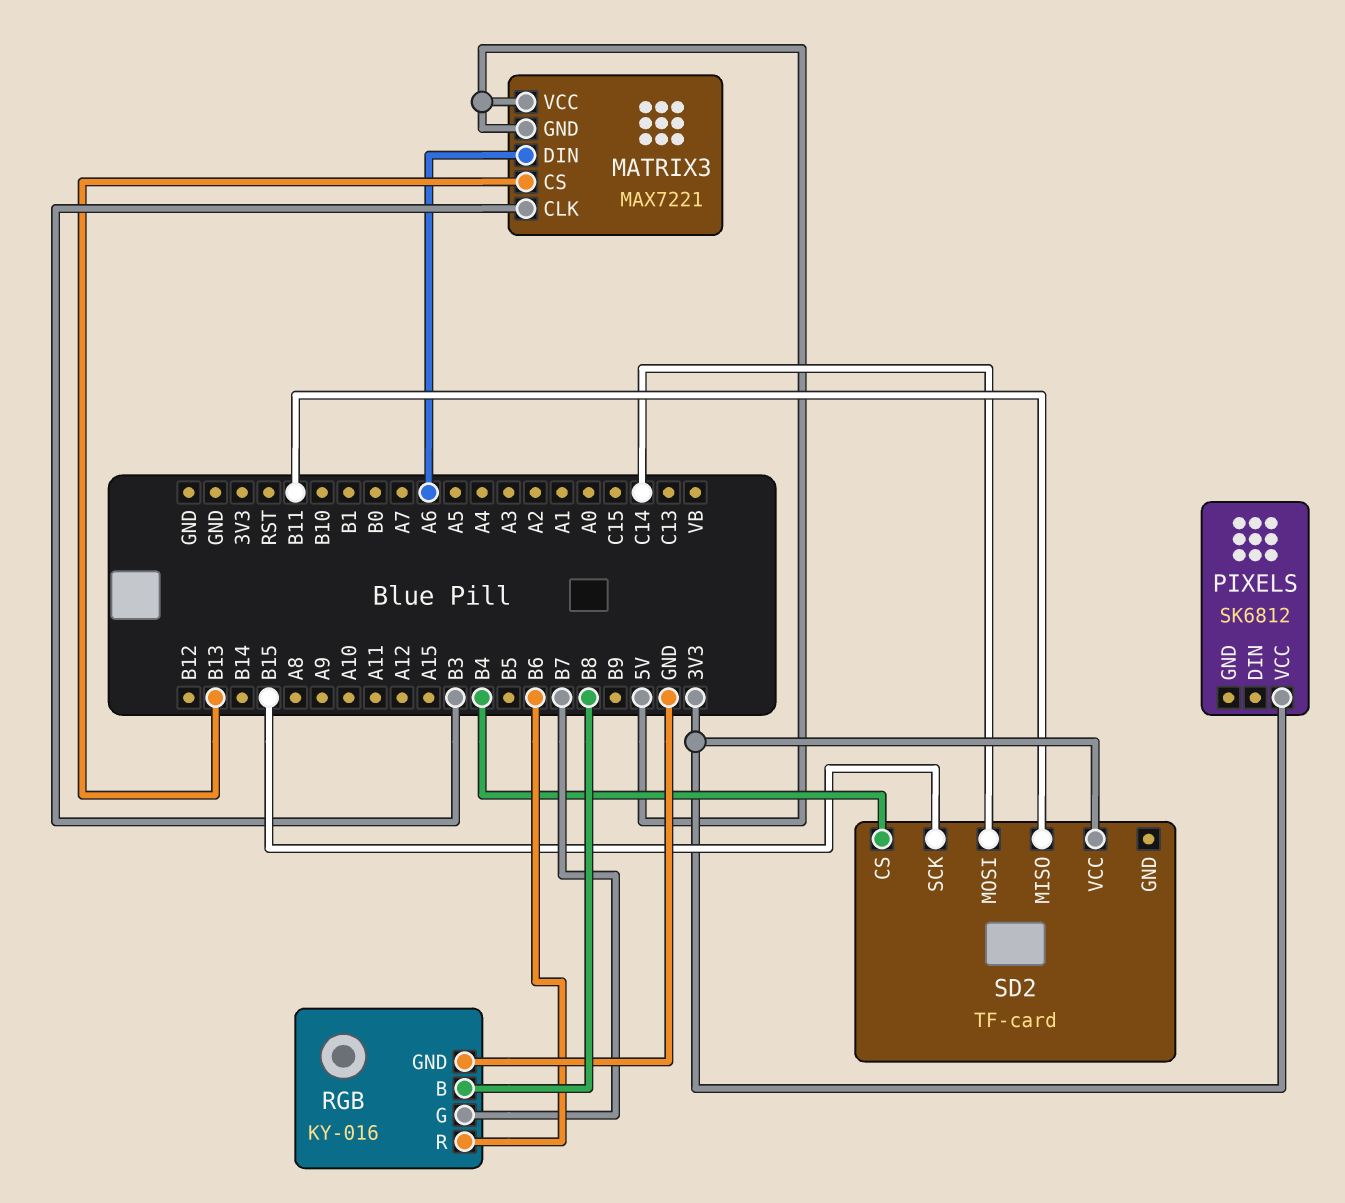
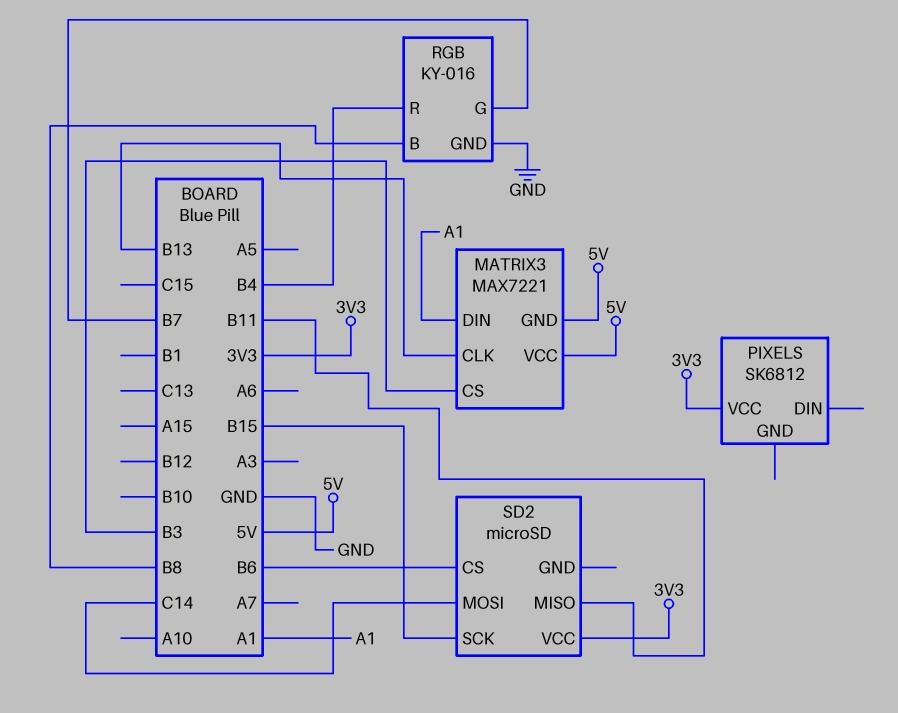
MATRIX3 pin CLK: B3 -> B13
MATRIX3 pin CS: B13 -> B3
MATRIX3 pin DIN: A6 -> A1
RGB pin R: B6 -> B4
SD2: TF-card -> microSD
SD2 pin CS: B4 -> B6

